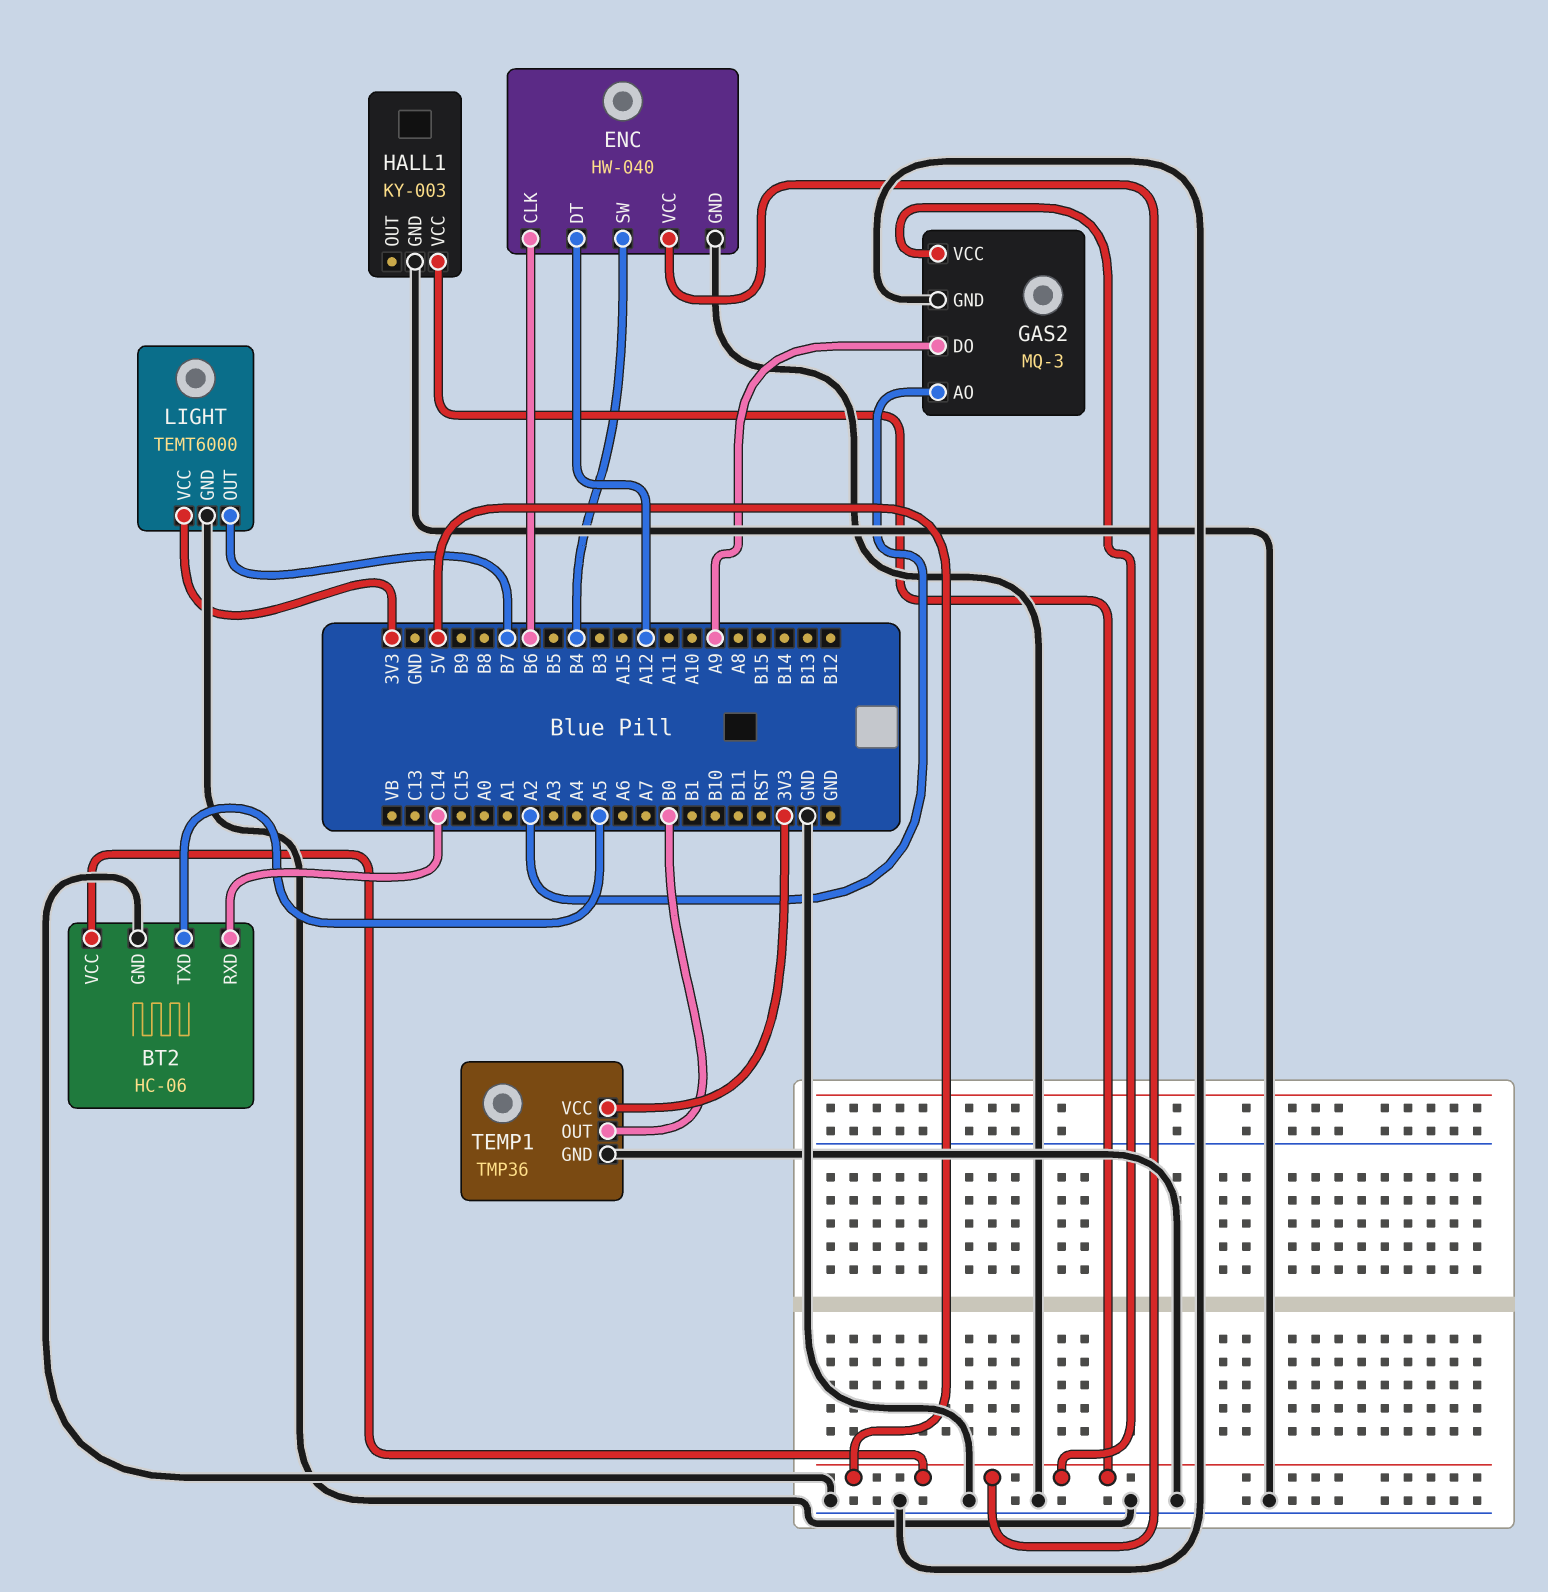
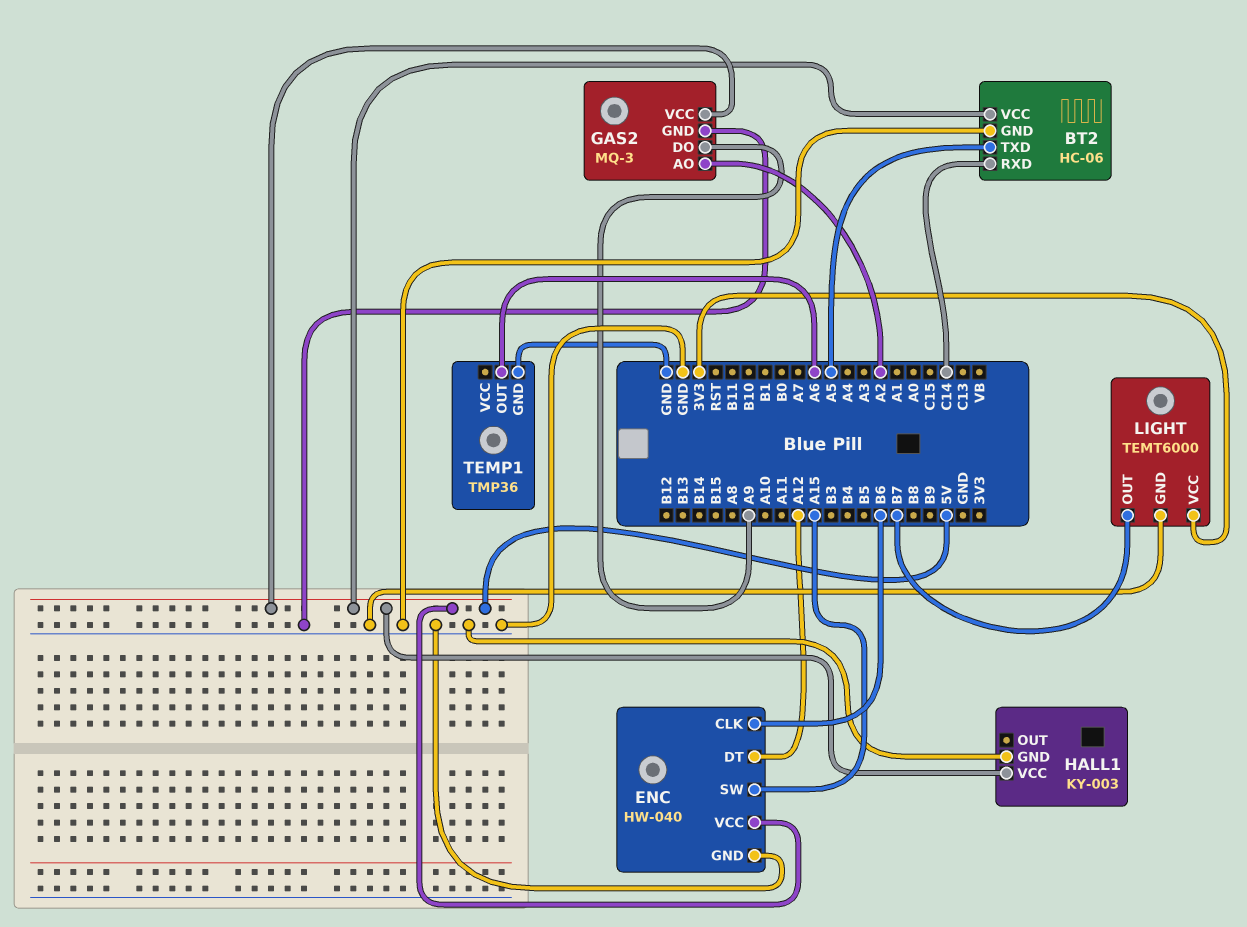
ENC pin SW: B4 -> A15
TEMP1 pin OUT: B0 -> A6
TEMP1 pin VCC: 3V3 -> none

